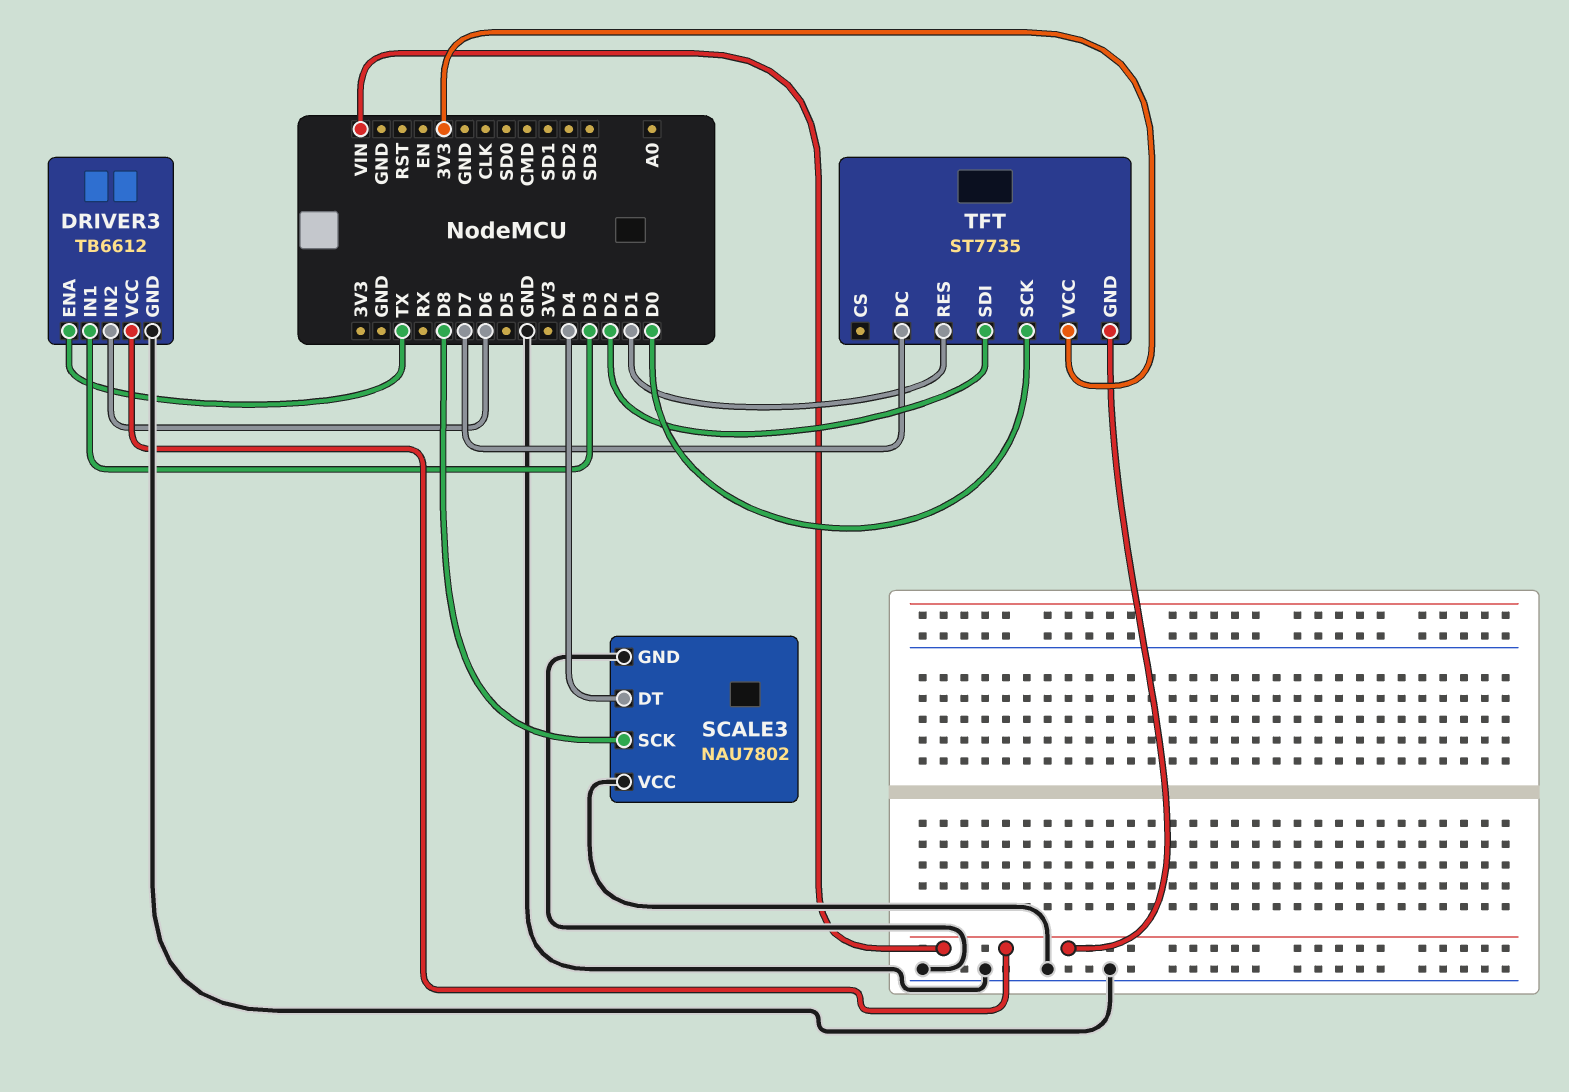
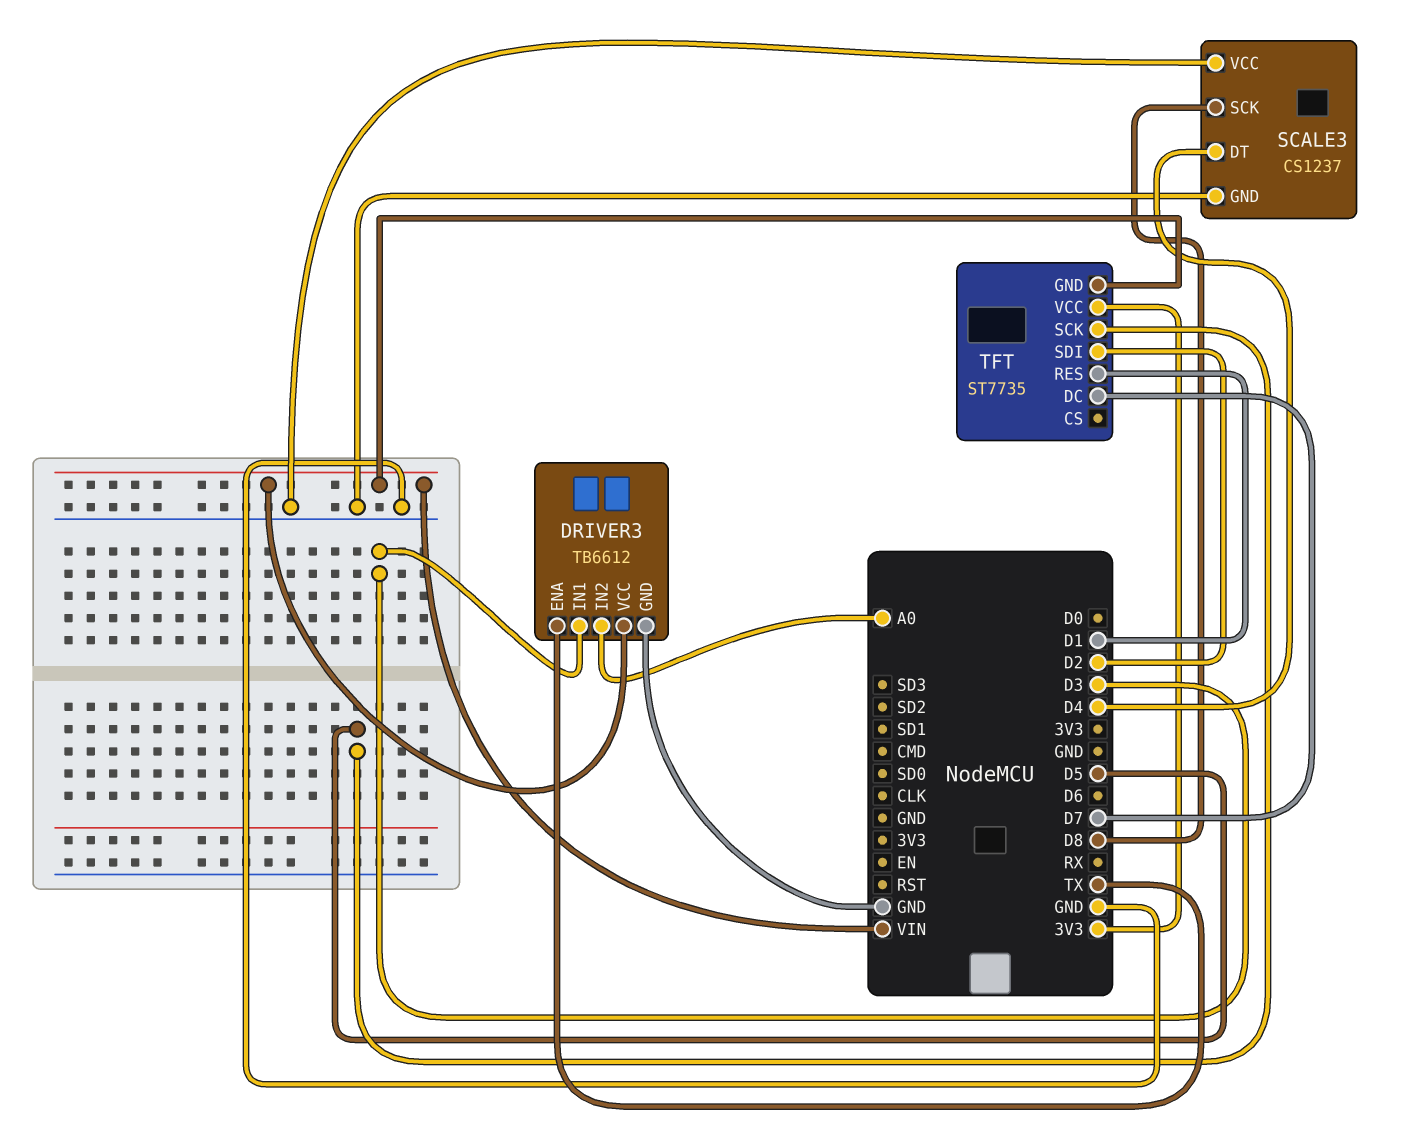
DRIVER3 pin IN2: D6 -> A0
SCALE3: NAU7802 -> CS1237
TFT pin SCK: D0 -> D5

